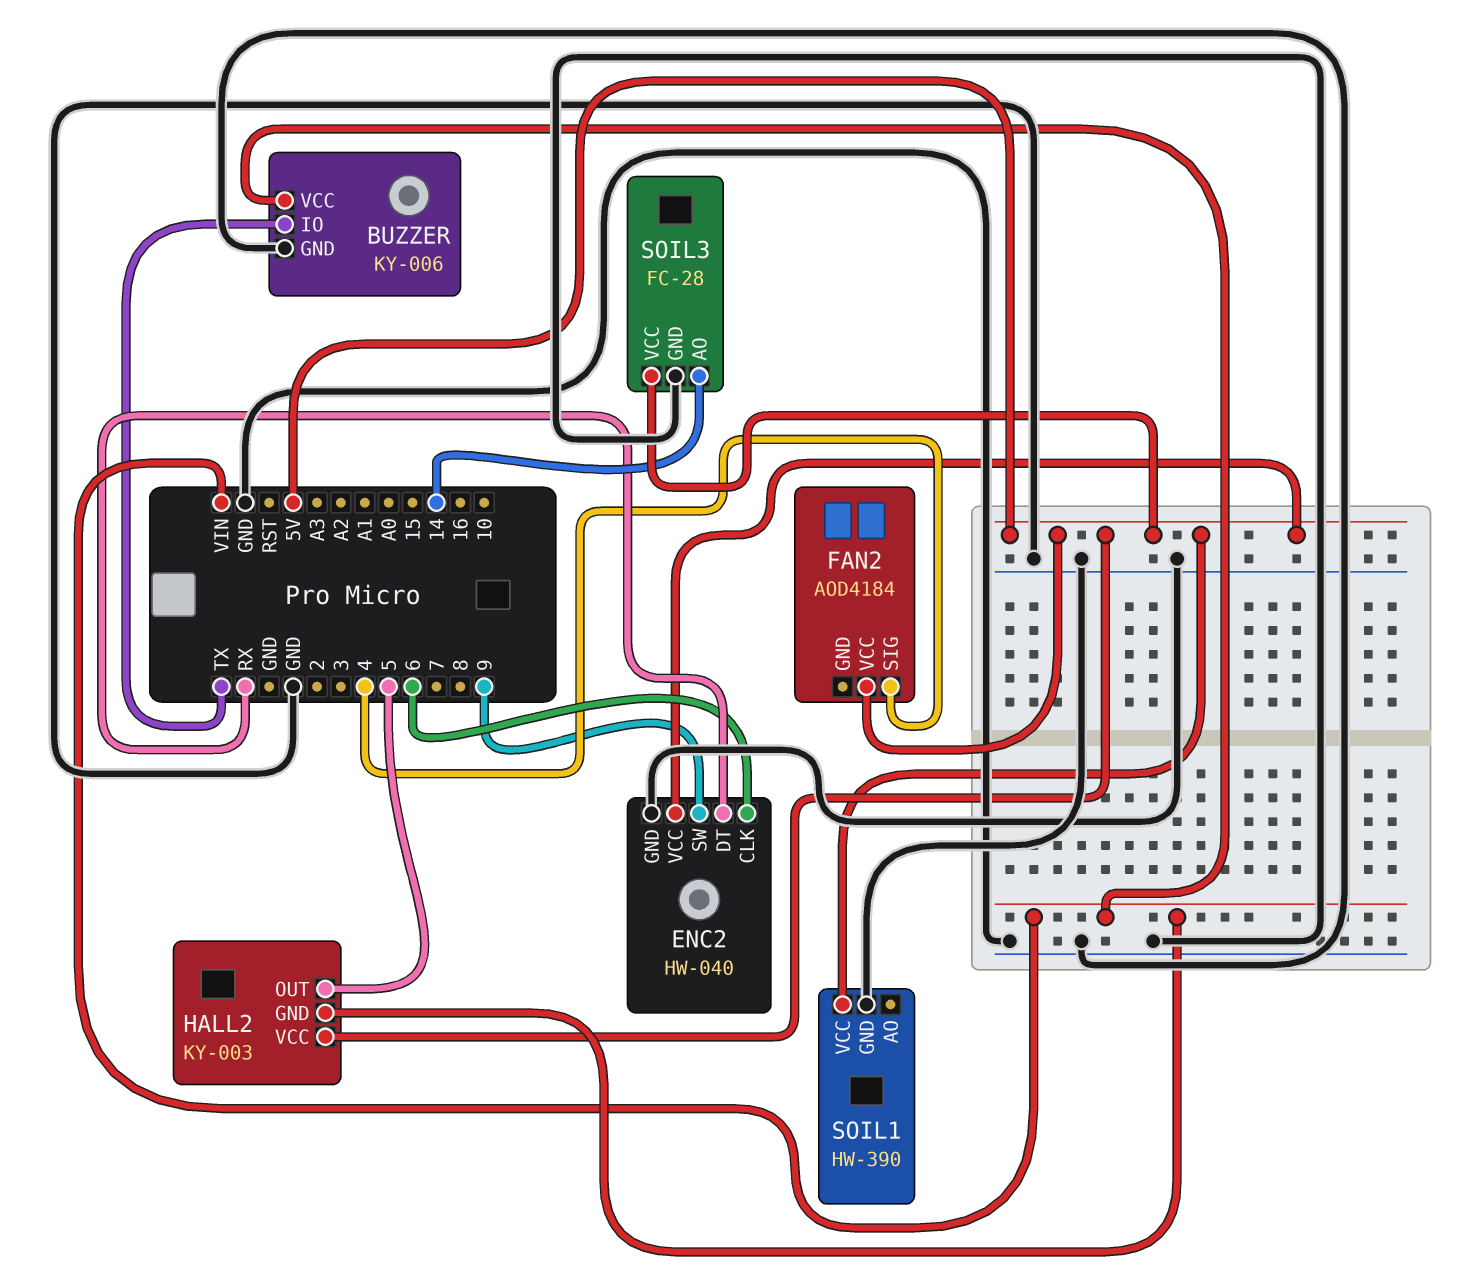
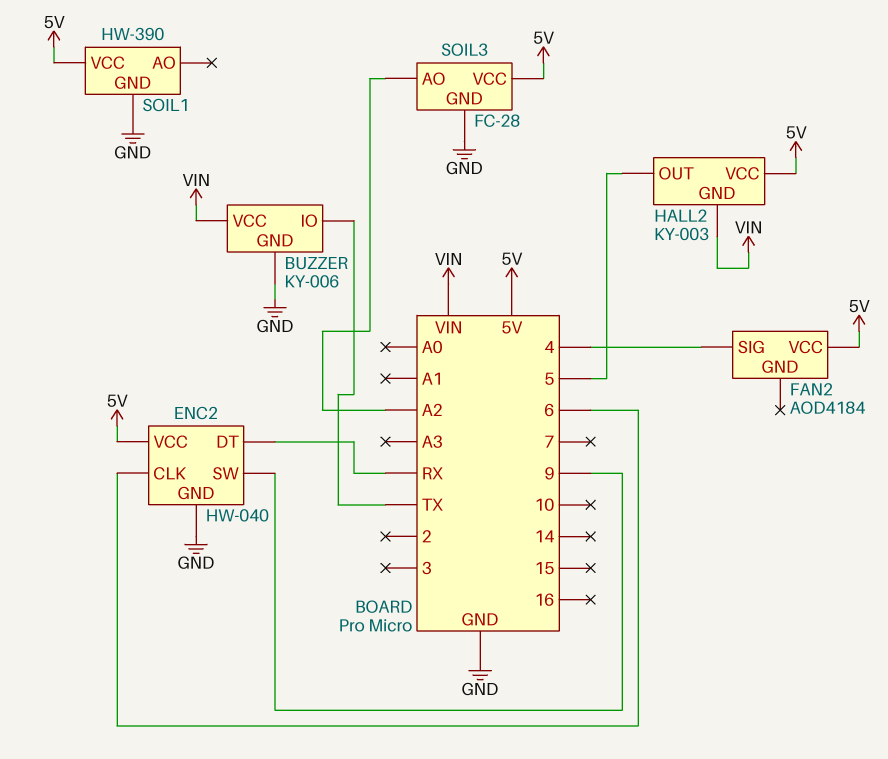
SOIL3 pin AO: 14 -> A2

